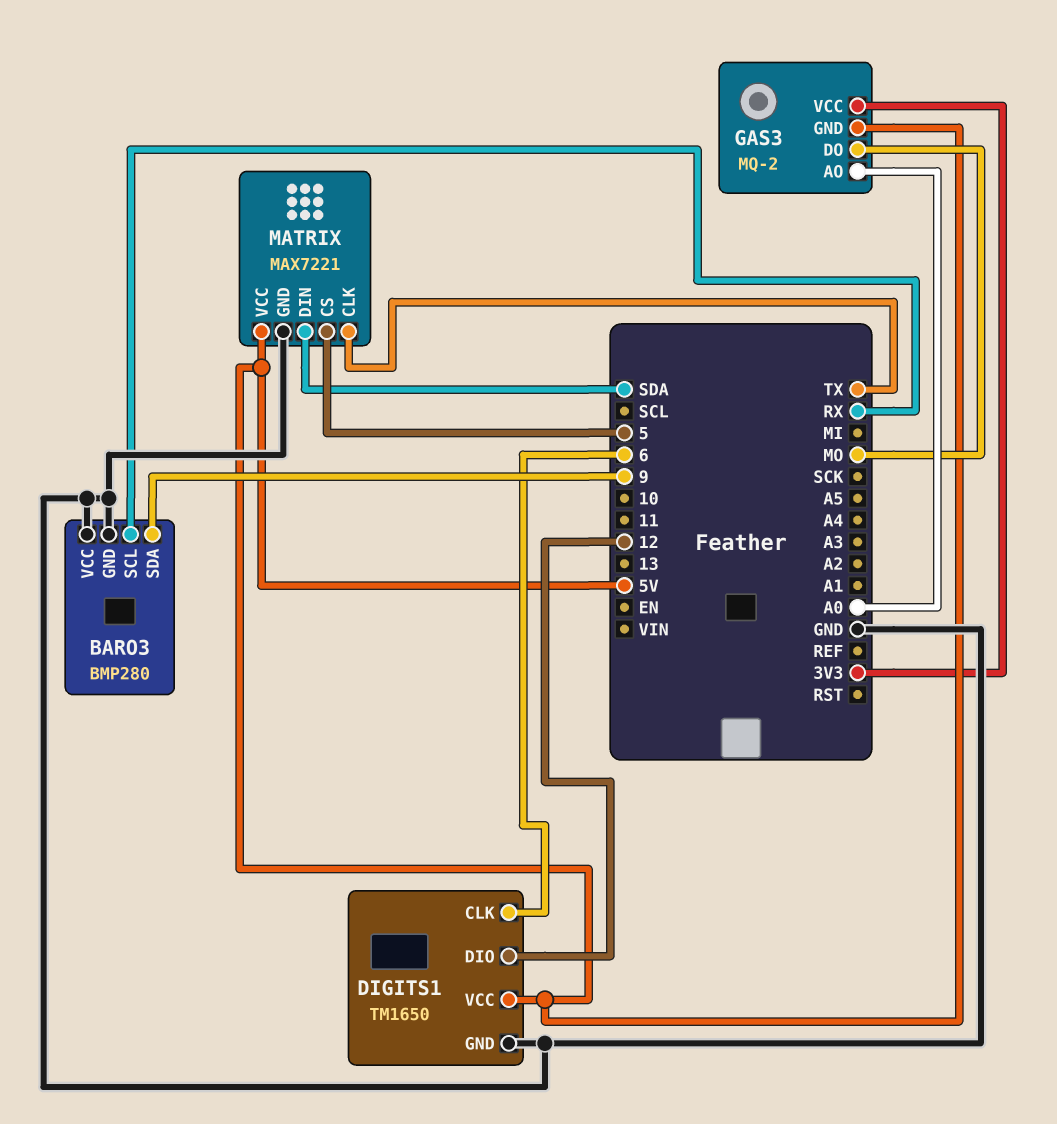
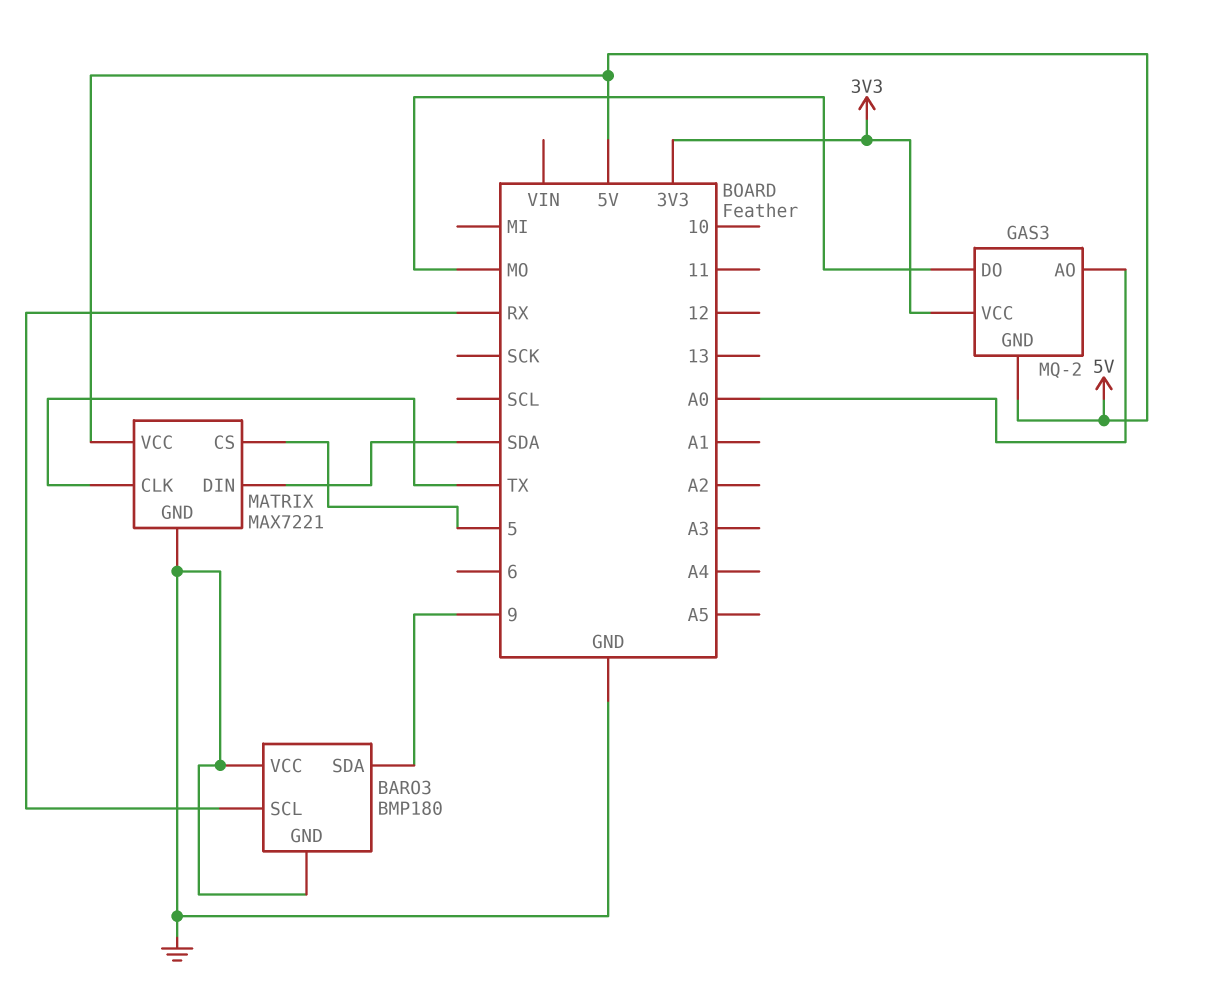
BARO3: BMP280 -> BMP180
DIGITS1: TM1650 -> none
DIGITS1 pin CLK: 6 -> none
DIGITS1 pin DIO: 12 -> none
DIGITS1 pin GND: GND -> none
DIGITS1 pin VCC: 5V -> none

